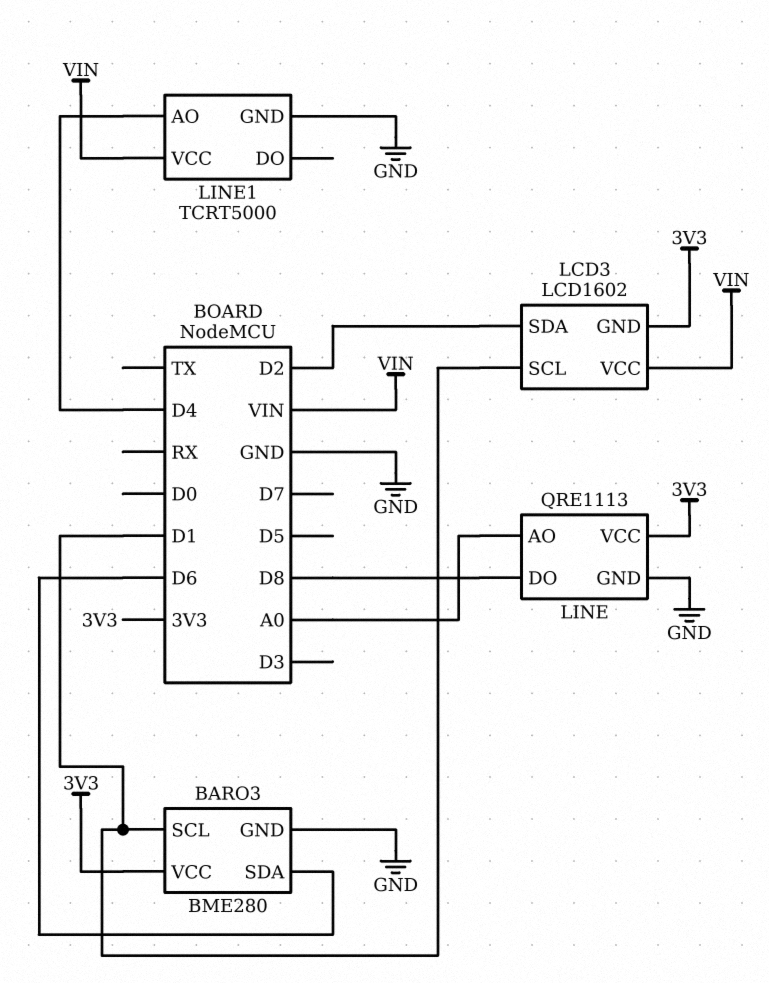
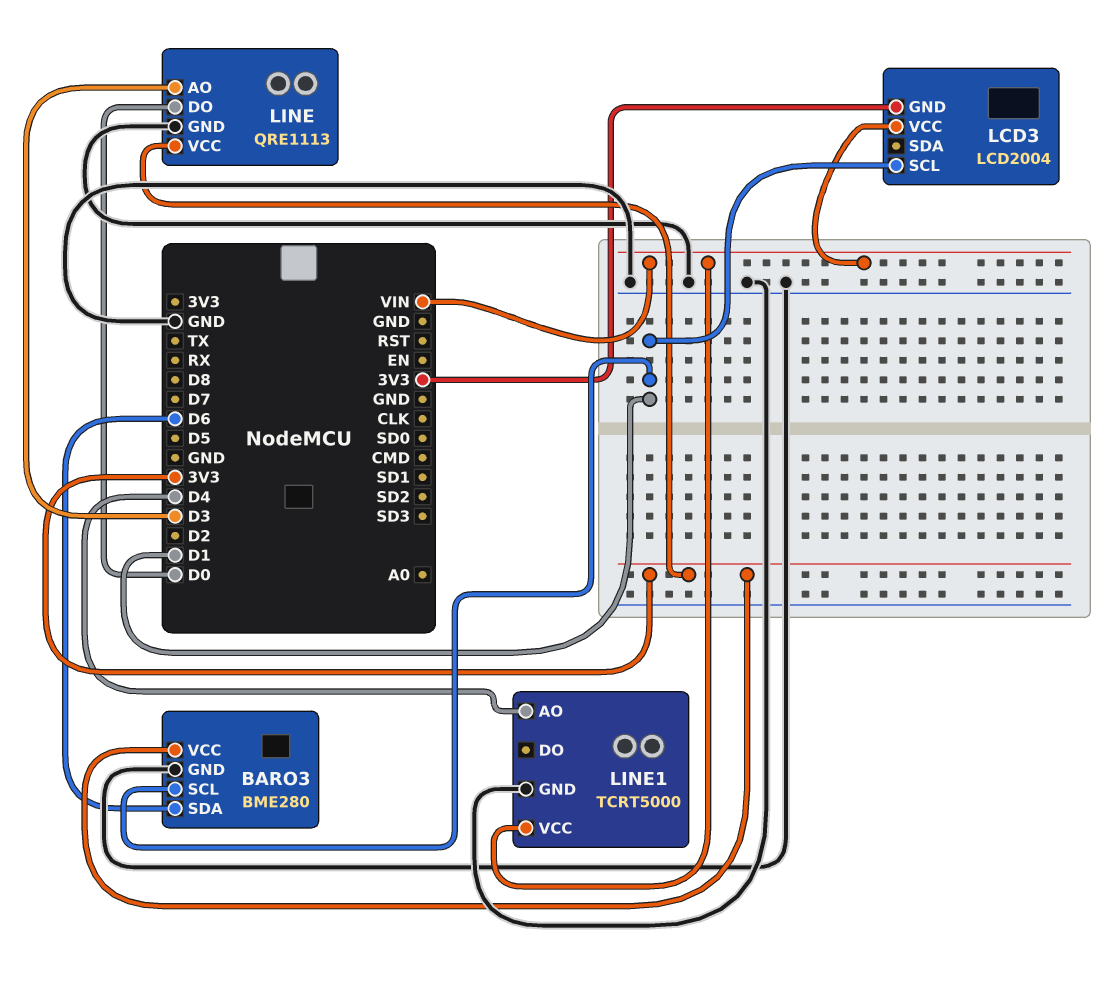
LCD3: LCD1602 -> LCD2004
LCD3 pin SDA: D2 -> none
LINE pin AO: A0 -> D3
LINE pin DO: D8 -> D0

